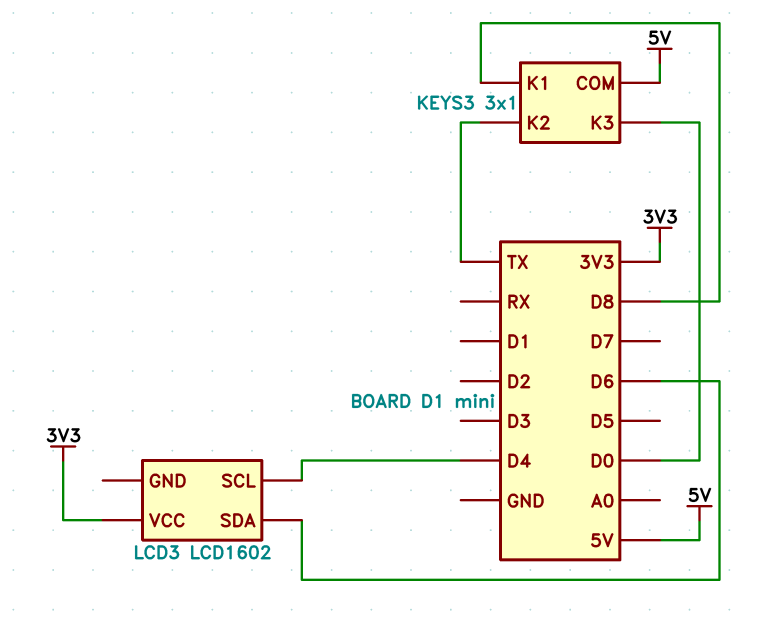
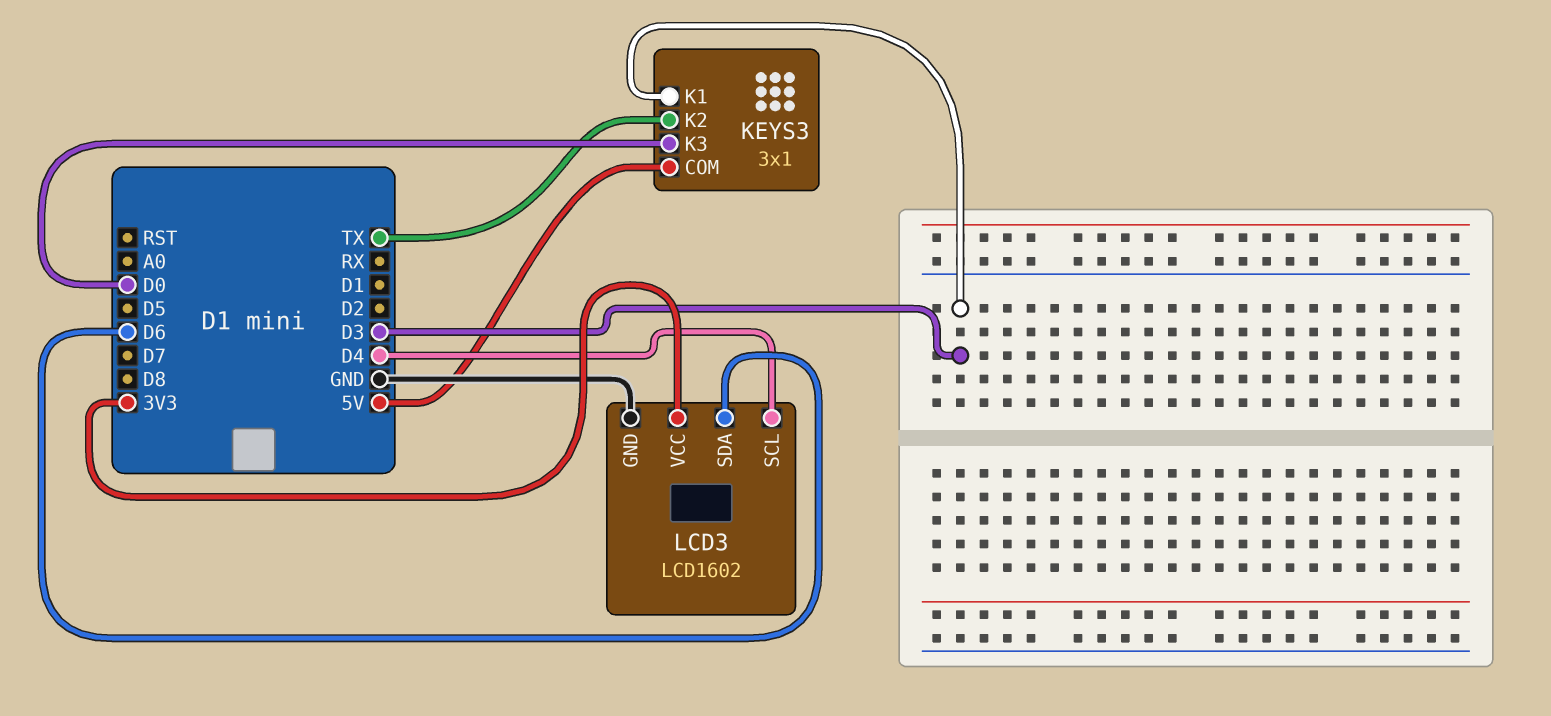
KEYS3 pin K1: D8 -> D3
LCD3 pin GND: none -> GND

